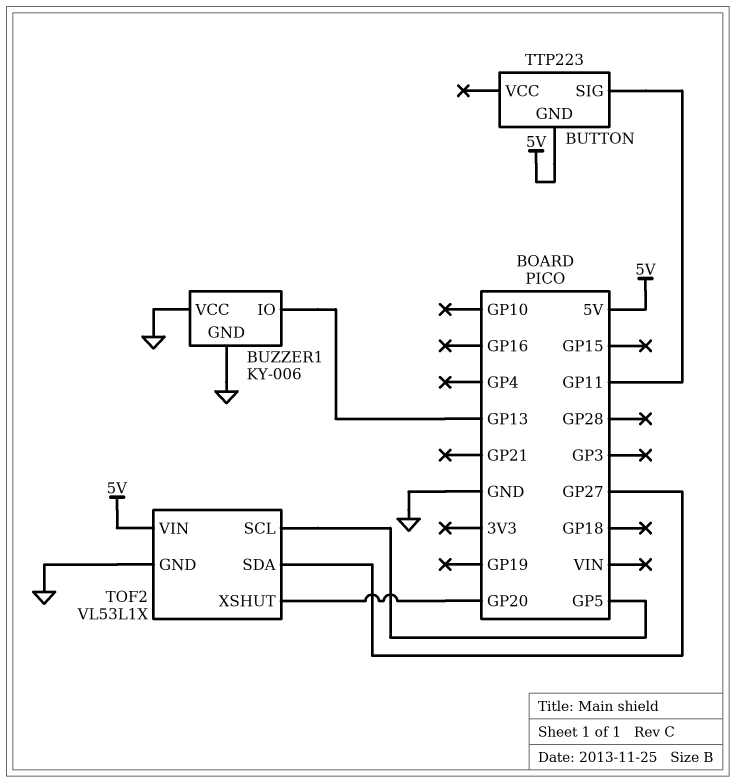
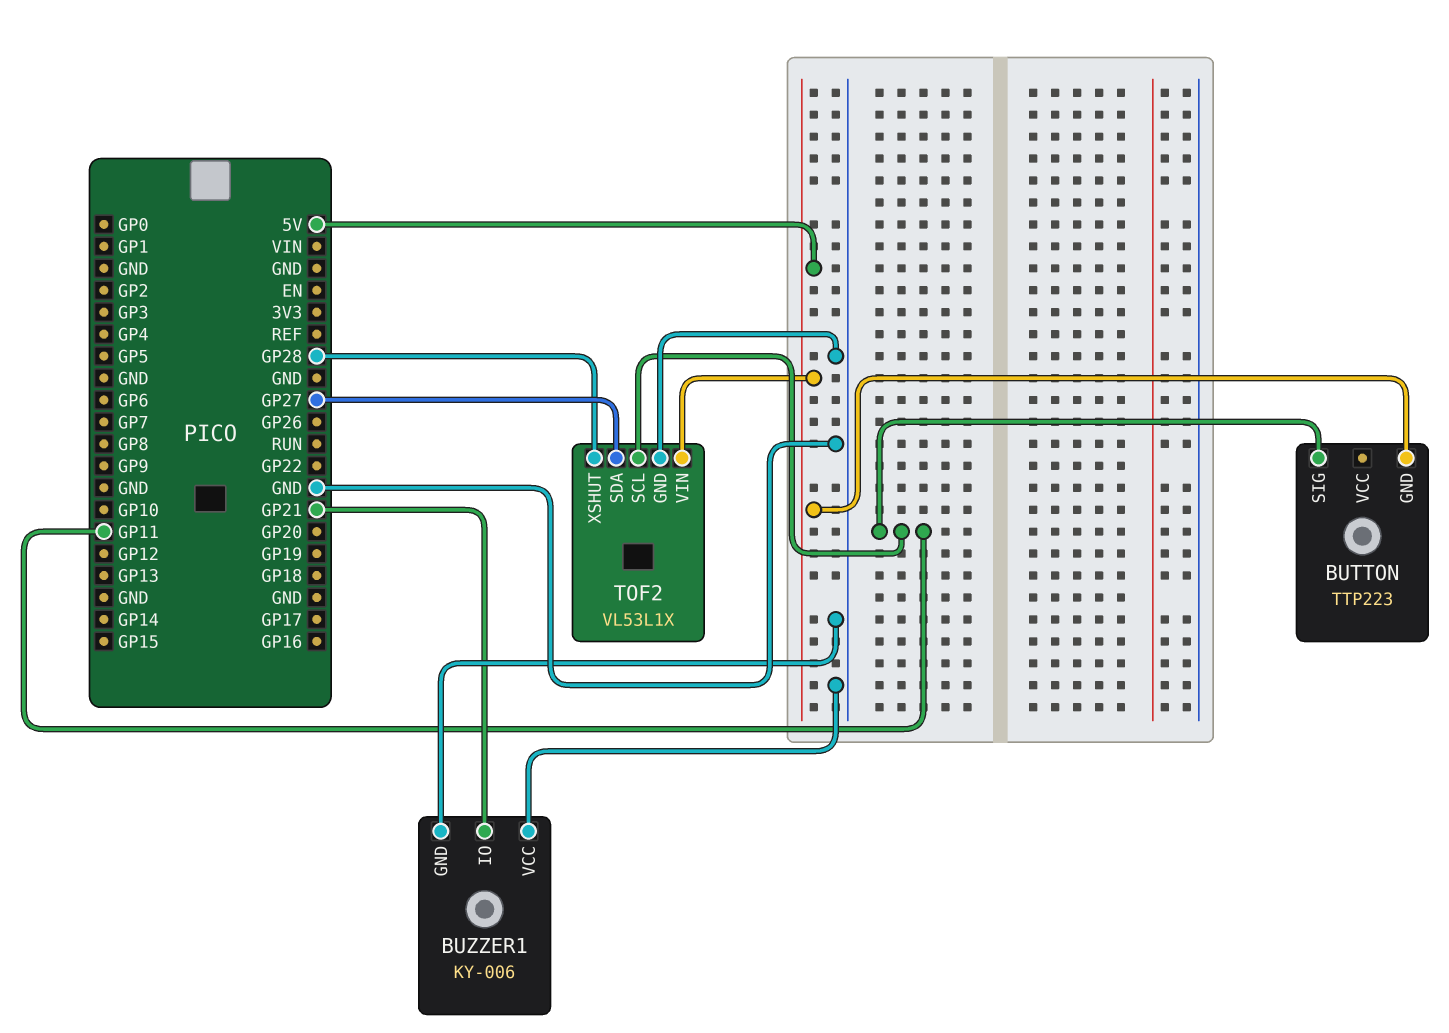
BUZZER1 pin IO: GP13 -> GP21
TOF2 pin SCL: GP5 -> GP11
TOF2 pin XSHUT: GP20 -> GP28

